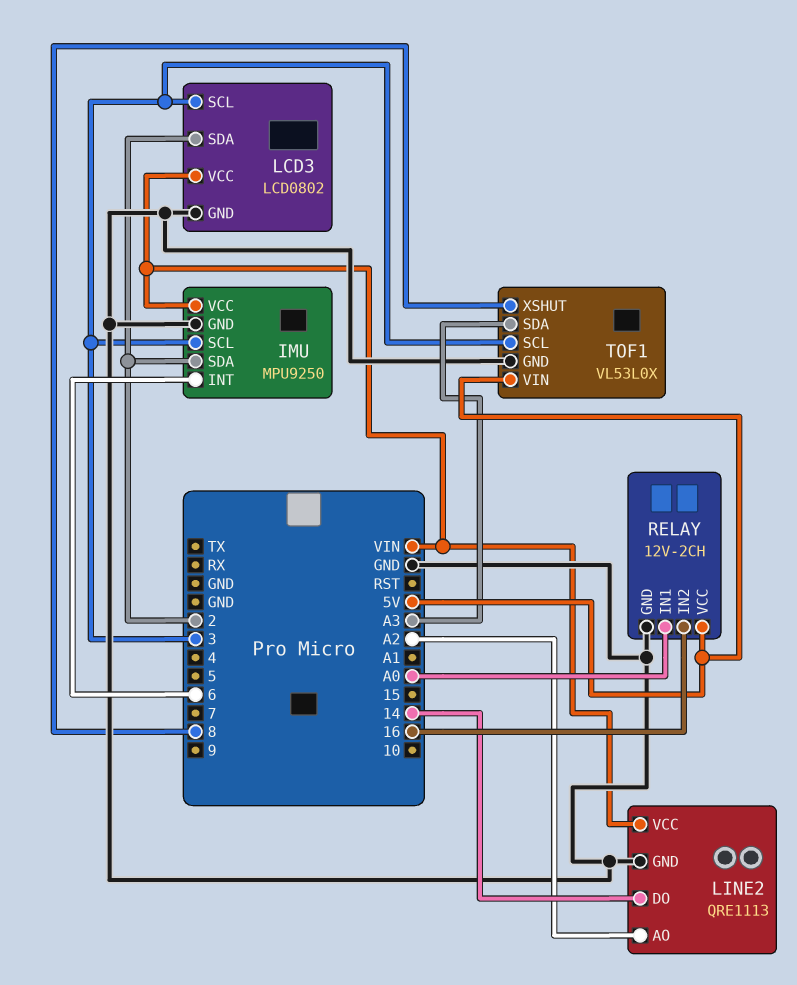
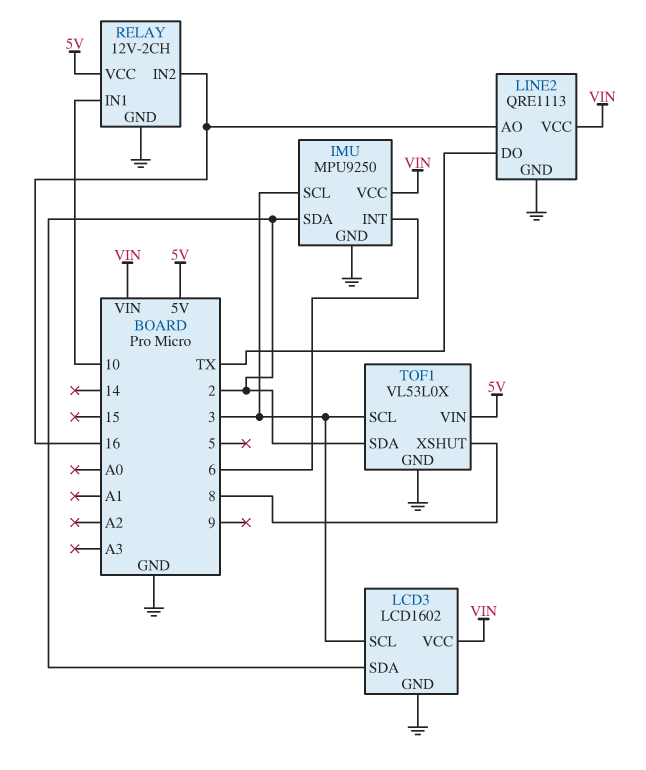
LCD3: LCD0802 -> LCD1602
LINE2 pin AO: A2 -> 16
LINE2 pin DO: 14 -> TX
RELAY pin IN1: A0 -> 10
TOF1 pin SDA: A3 -> 2

